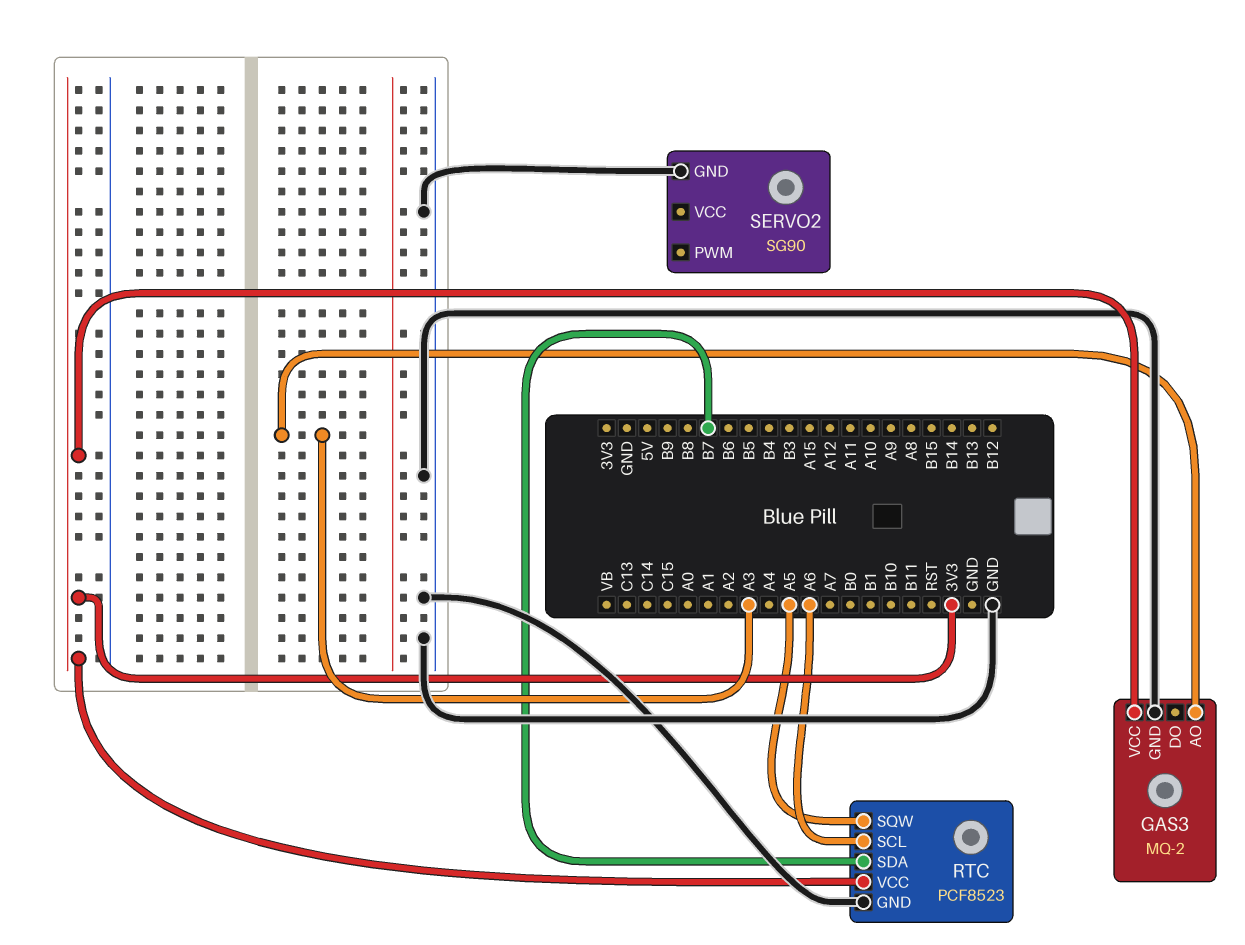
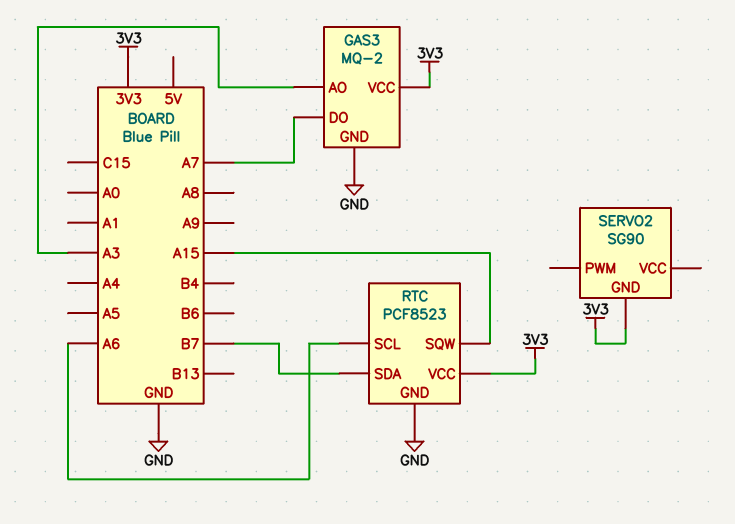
GAS3 pin DO: none -> A7
RTC pin SQW: A5 -> A15
SERVO2 pin GND: GND -> 3V3

